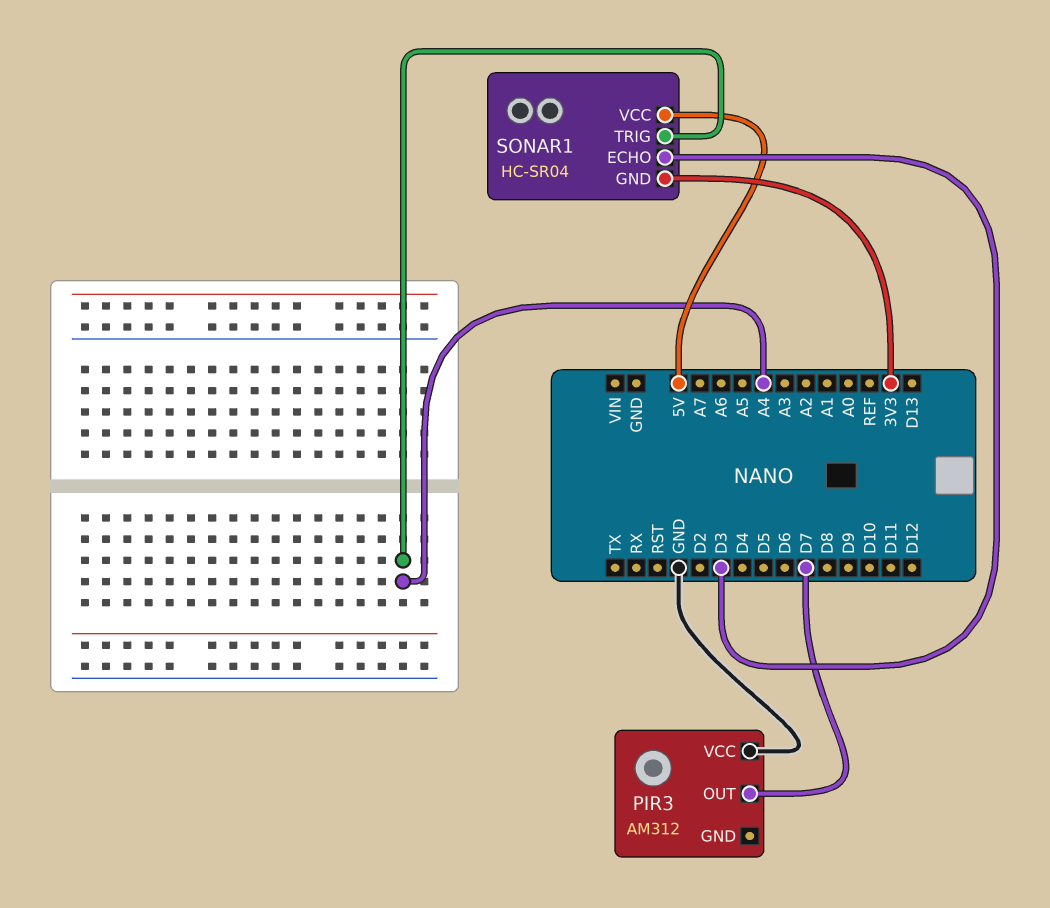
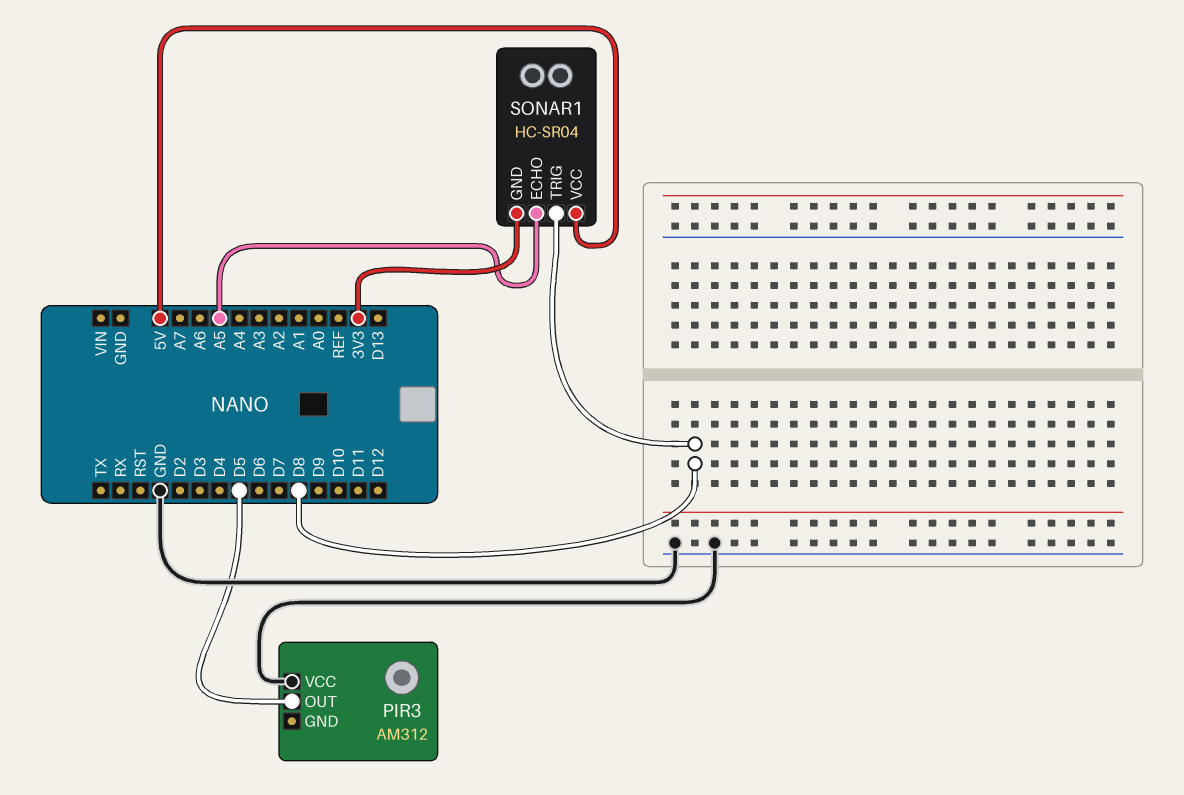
PIR3 pin OUT: D7 -> D5
SONAR1 pin ECHO: D3 -> A5
SONAR1 pin TRIG: A4 -> D8

